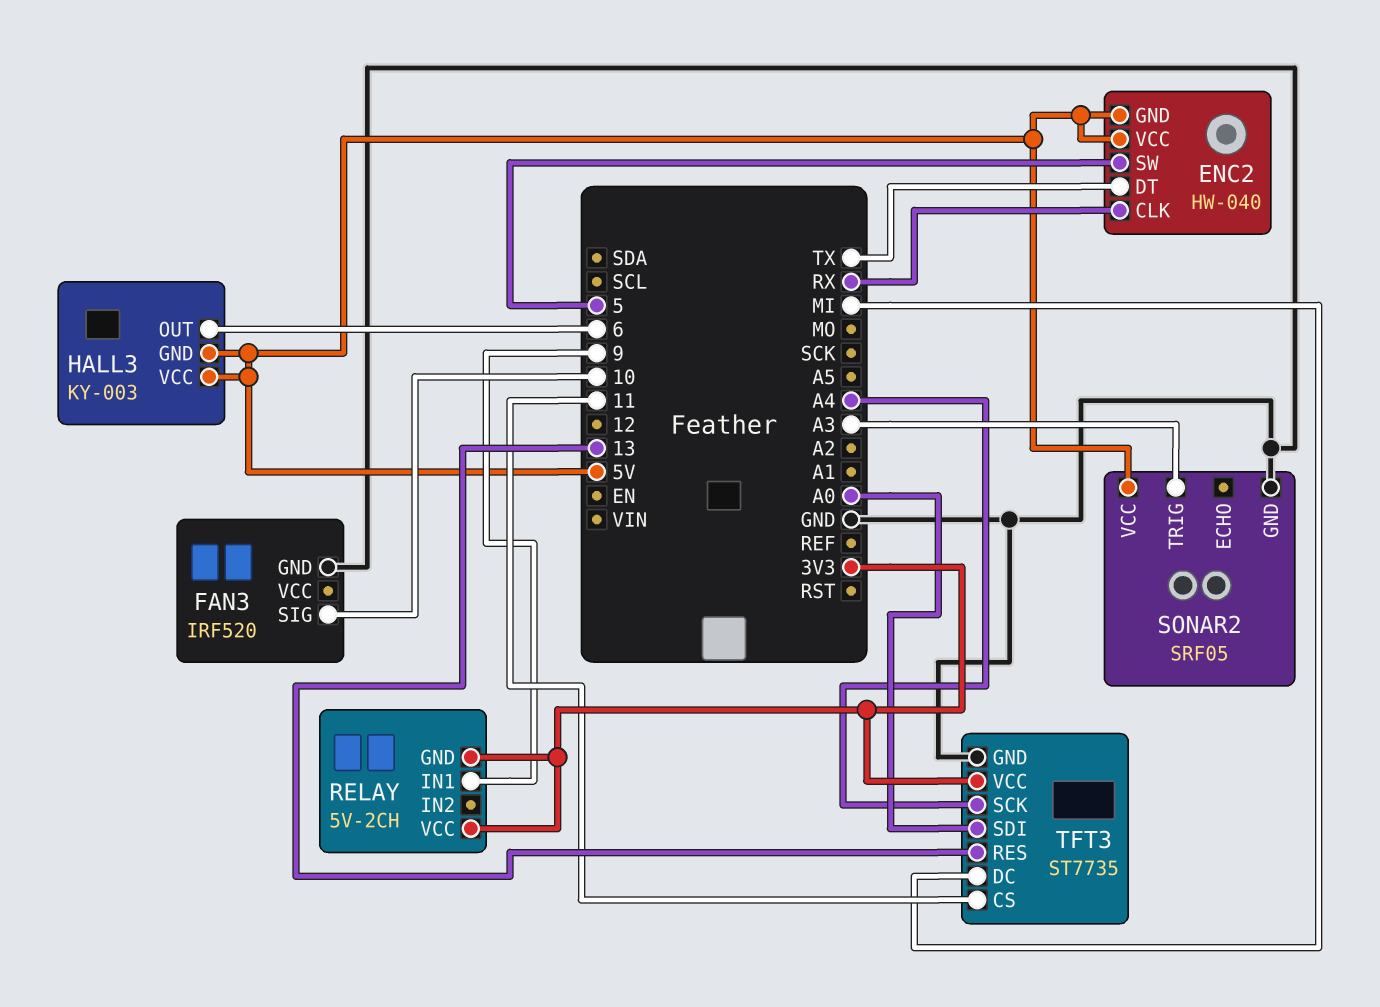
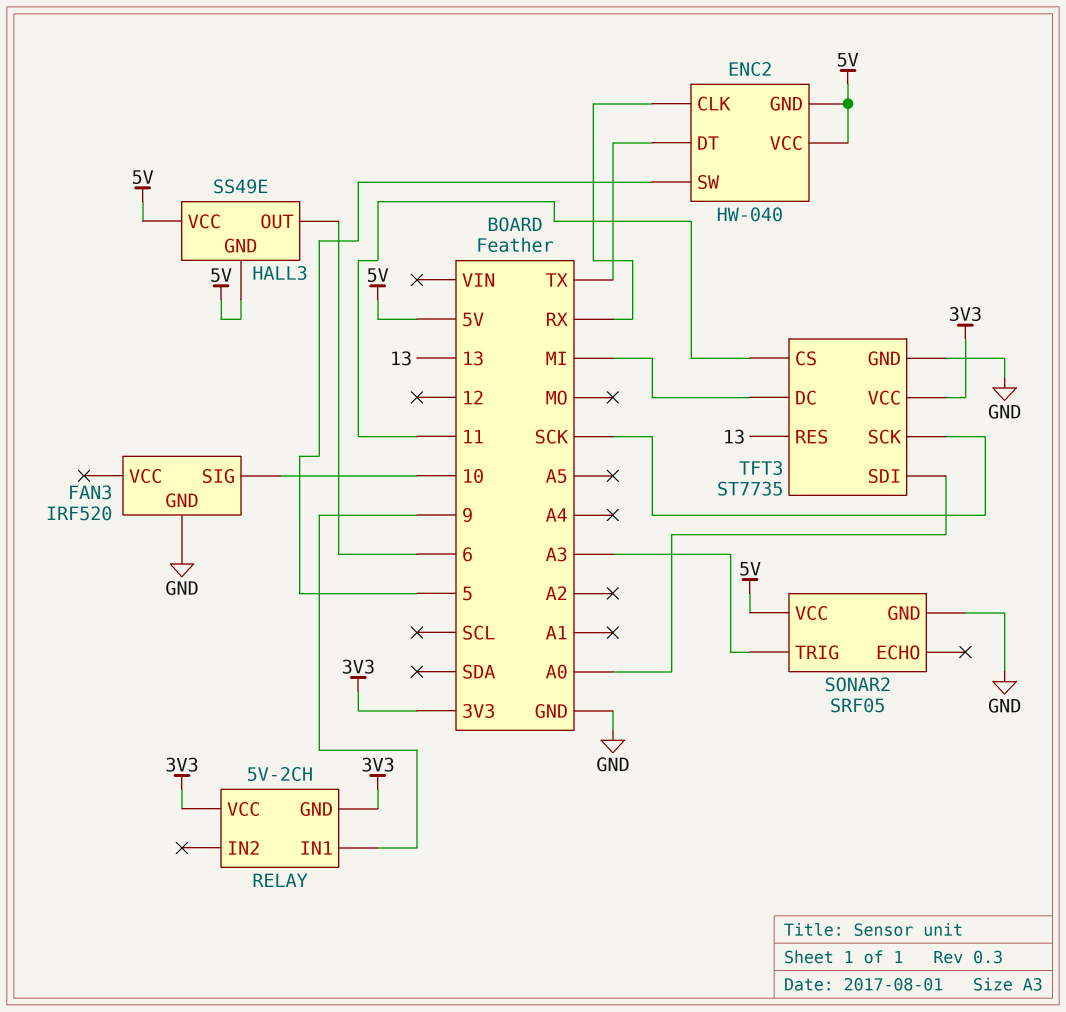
HALL3: KY-003 -> SS49E
TFT3 pin SCK: A4 -> SCK

